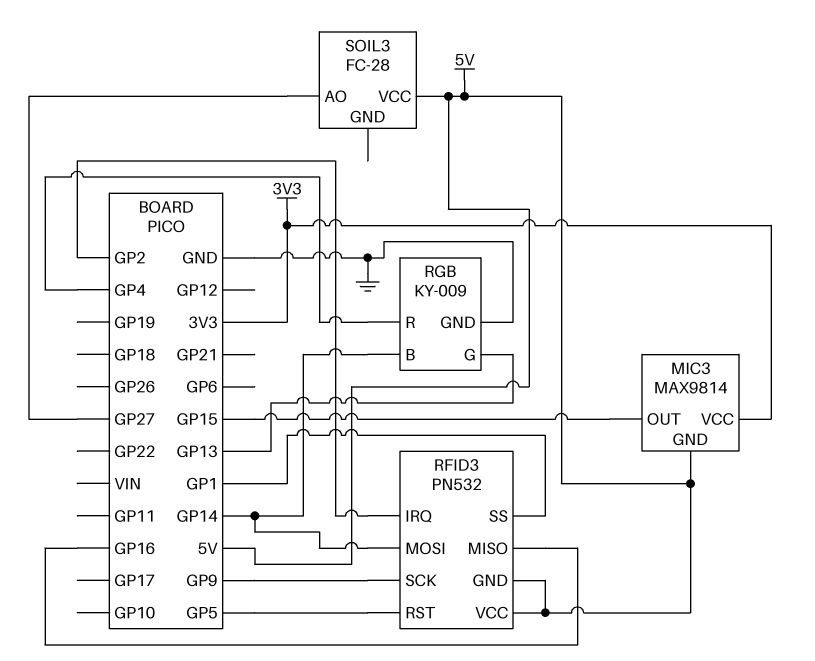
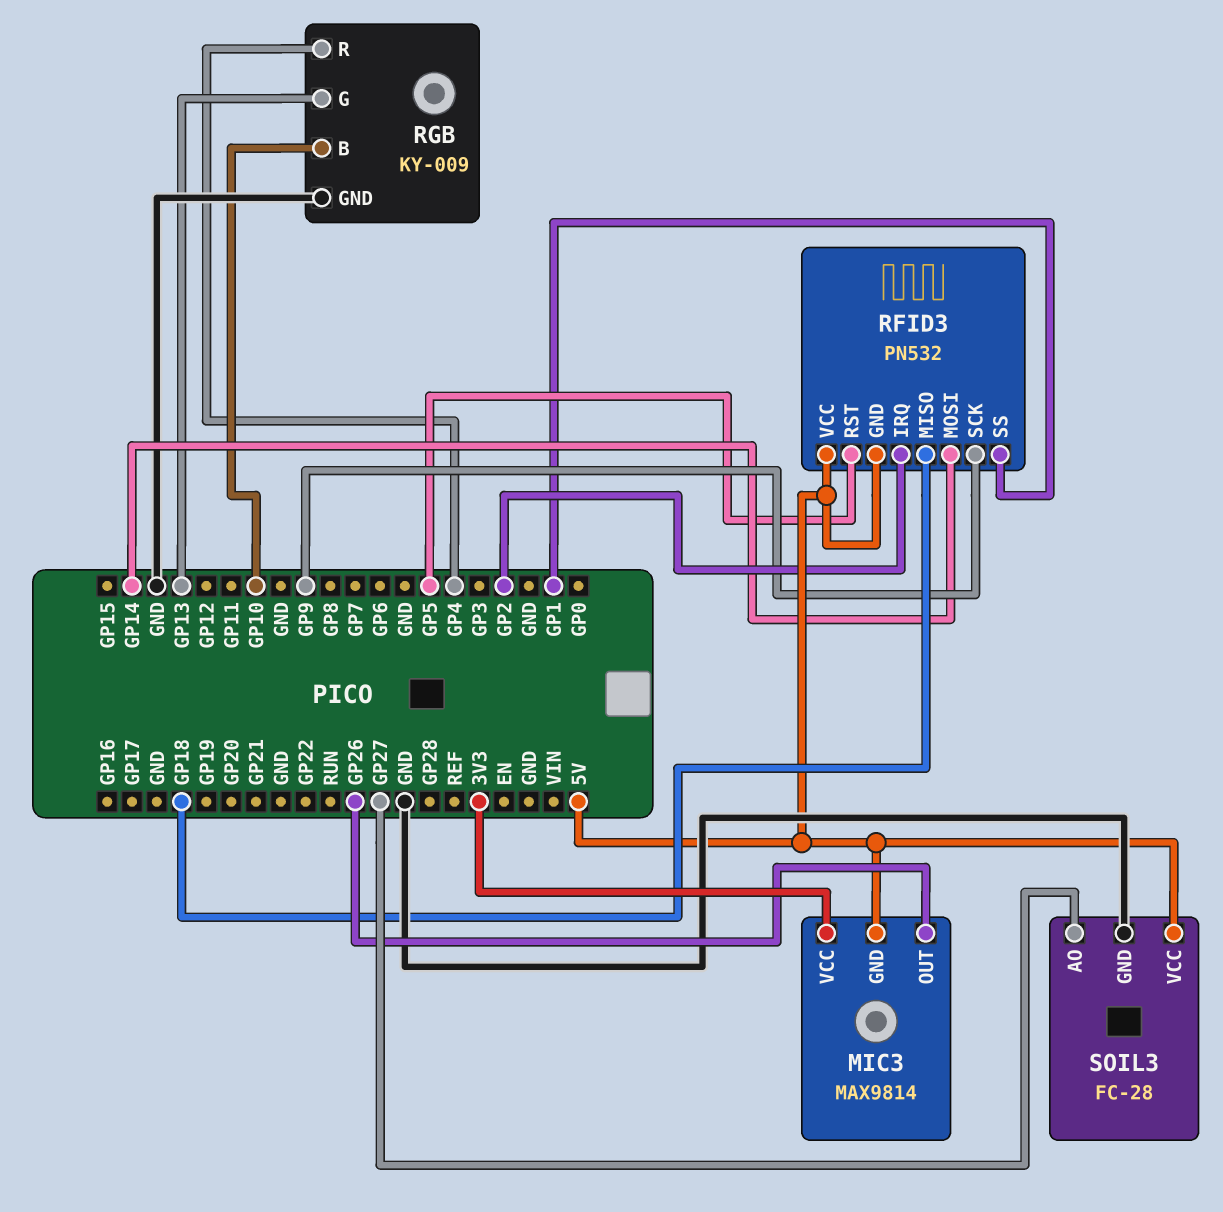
MIC3 pin OUT: GP15 -> GP26
RFID3 pin MISO: GP16 -> GP18
RGB pin B: GP14 -> GP10
SOIL3 pin GND: none -> GND

